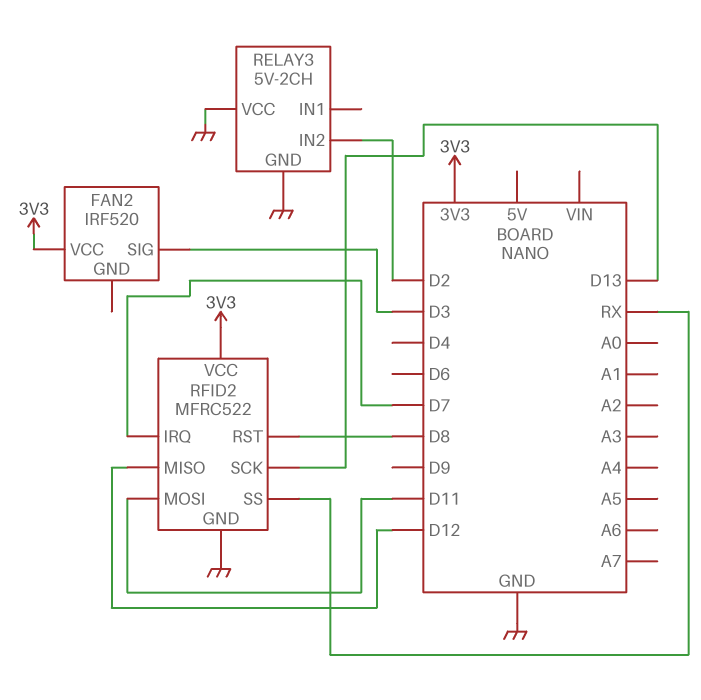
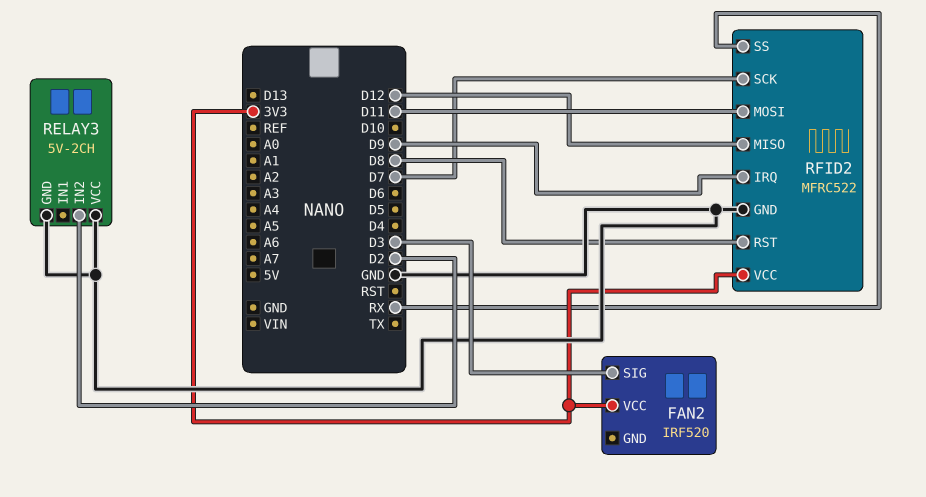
RFID2 pin IRQ: D7 -> D9
RFID2 pin SCK: D13 -> D7

